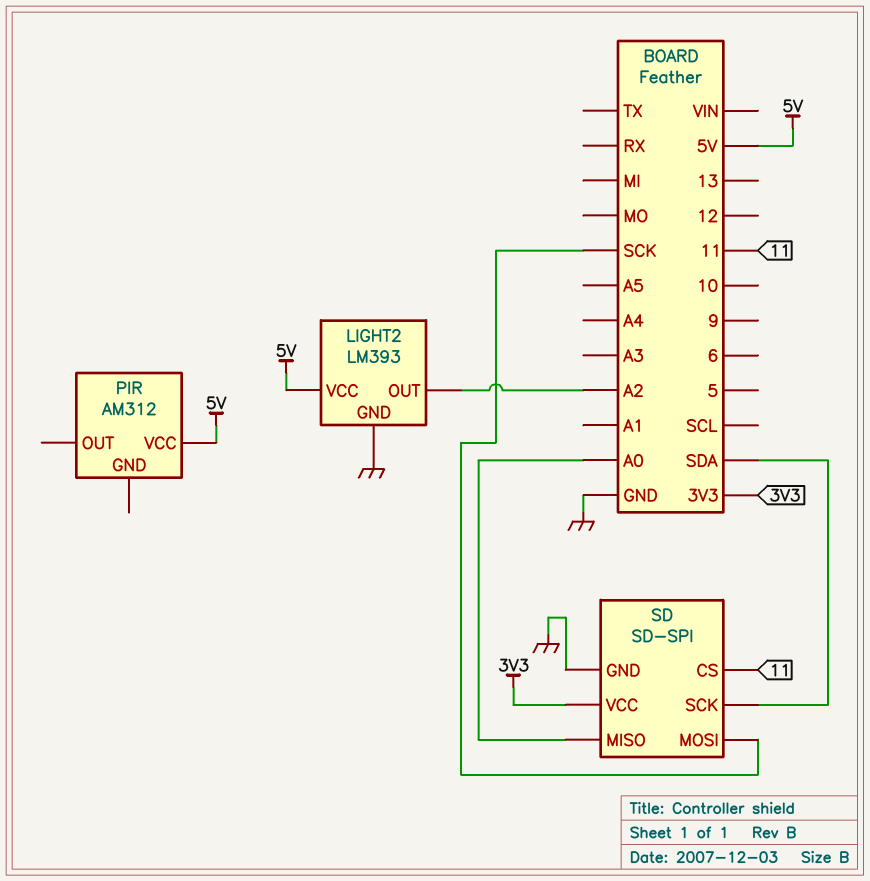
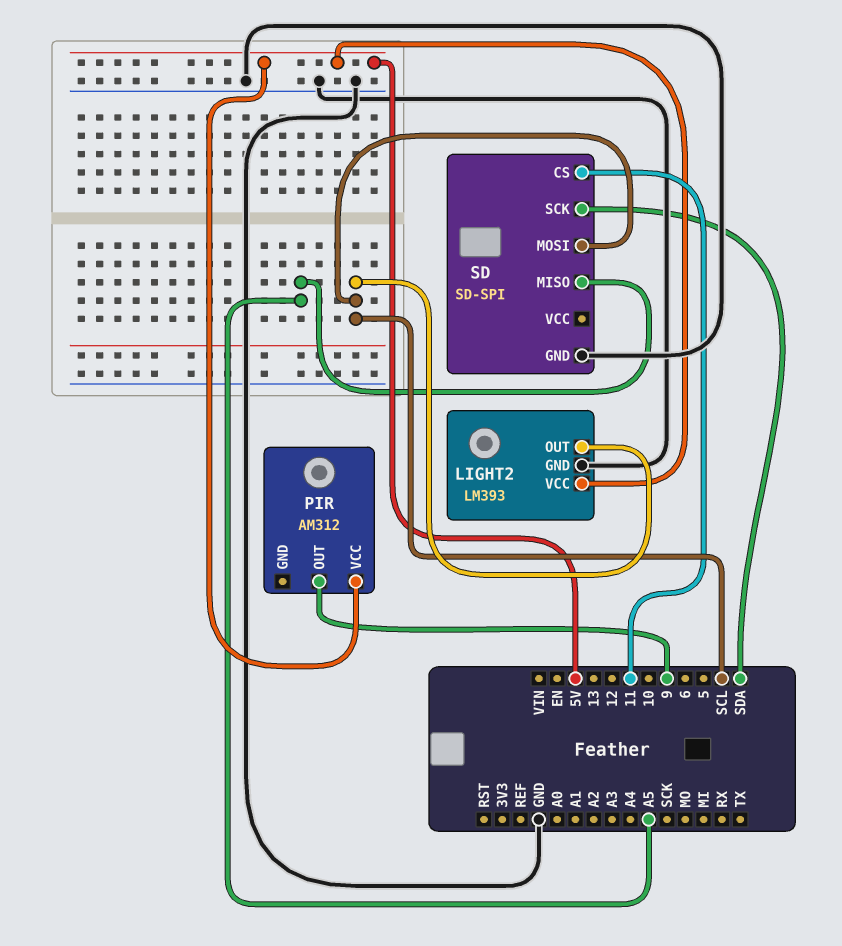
LIGHT2 pin OUT: A2 -> SCL
PIR pin OUT: none -> 9
SD pin MISO: A0 -> A5
SD pin MOSI: SCK -> SCL
SD pin VCC: 3V3 -> none

